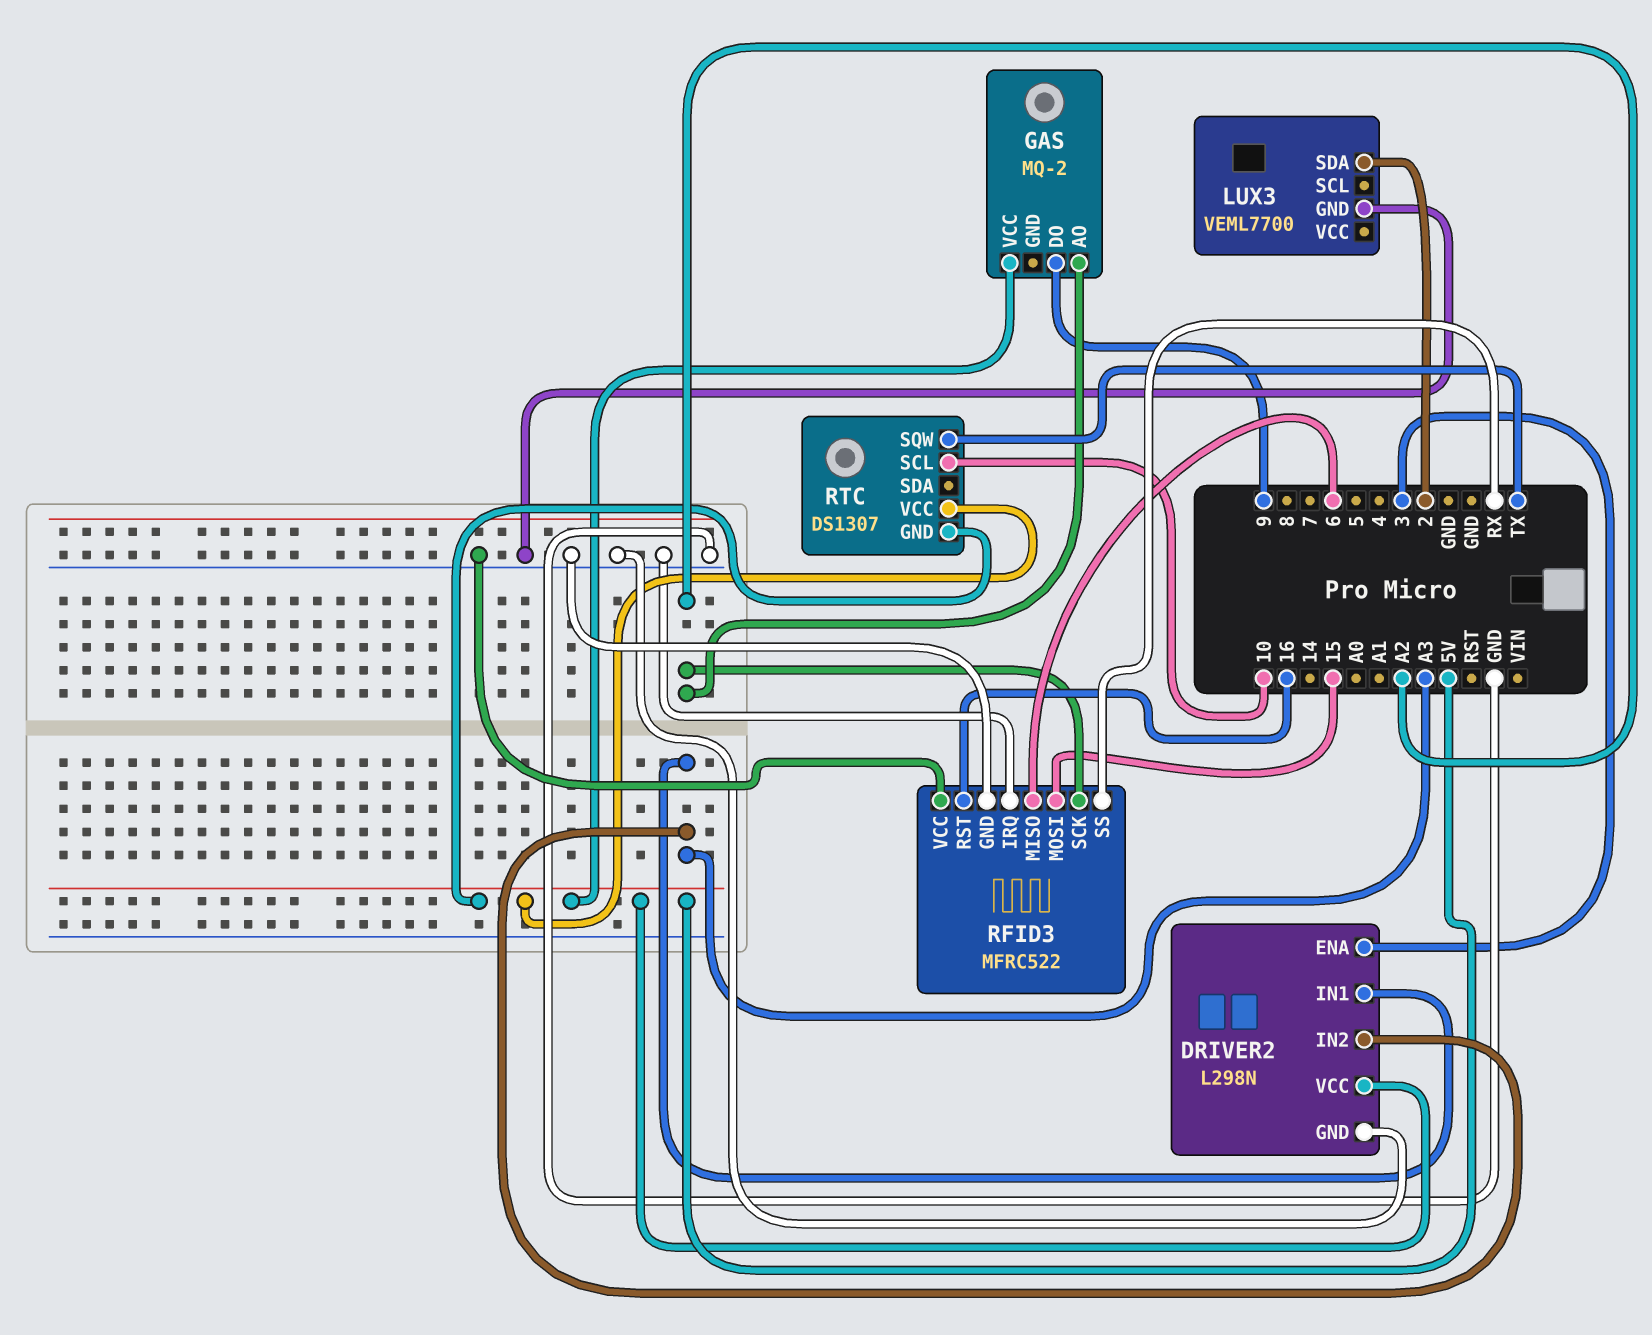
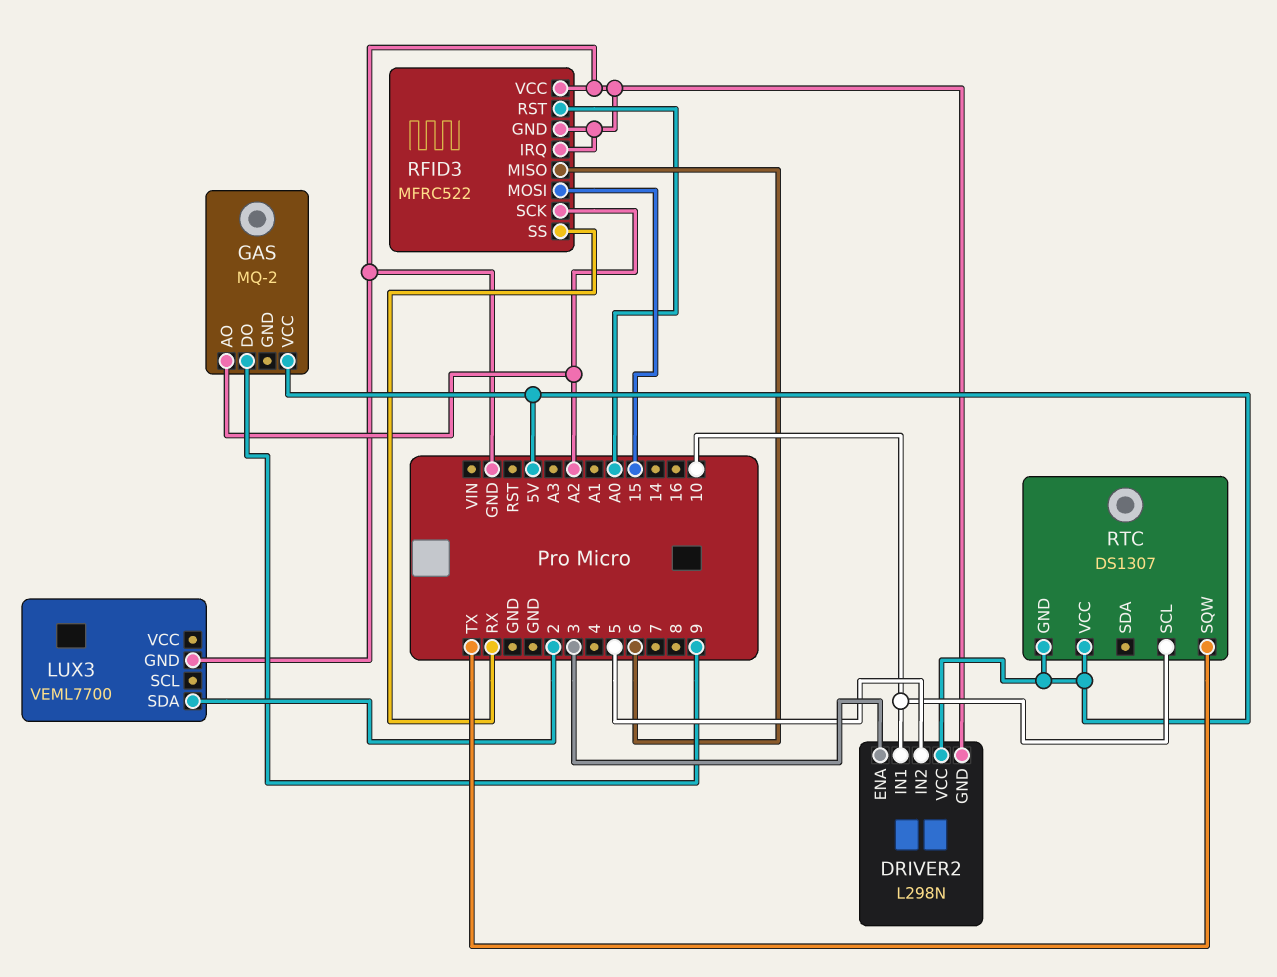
DRIVER2 pin IN1: A3 -> 10
DRIVER2 pin IN2: A3 -> 5
RFID3 pin RST: 16 -> A0

